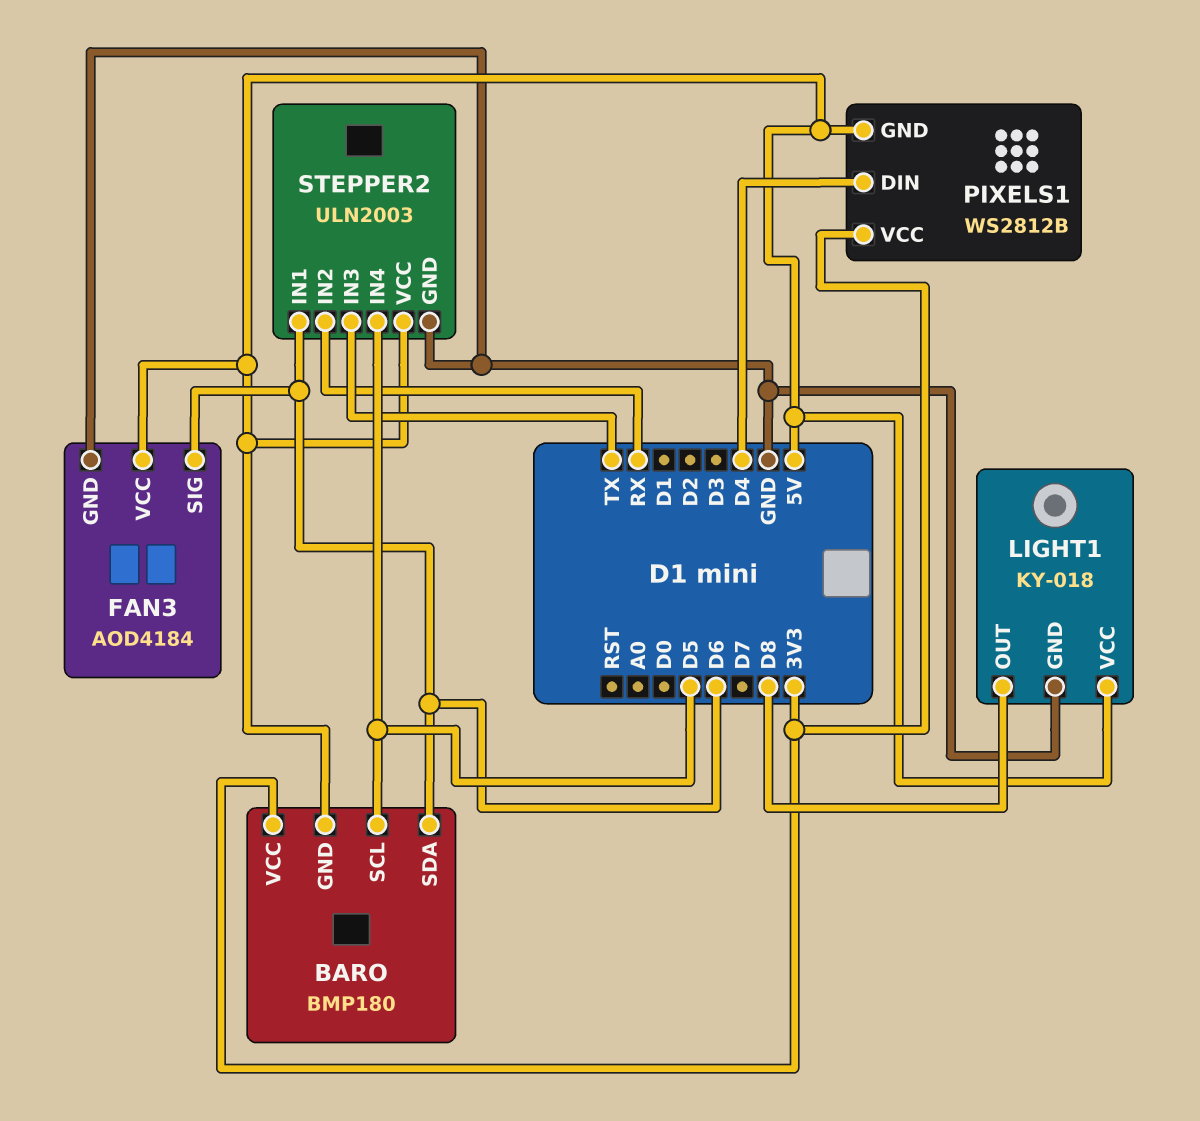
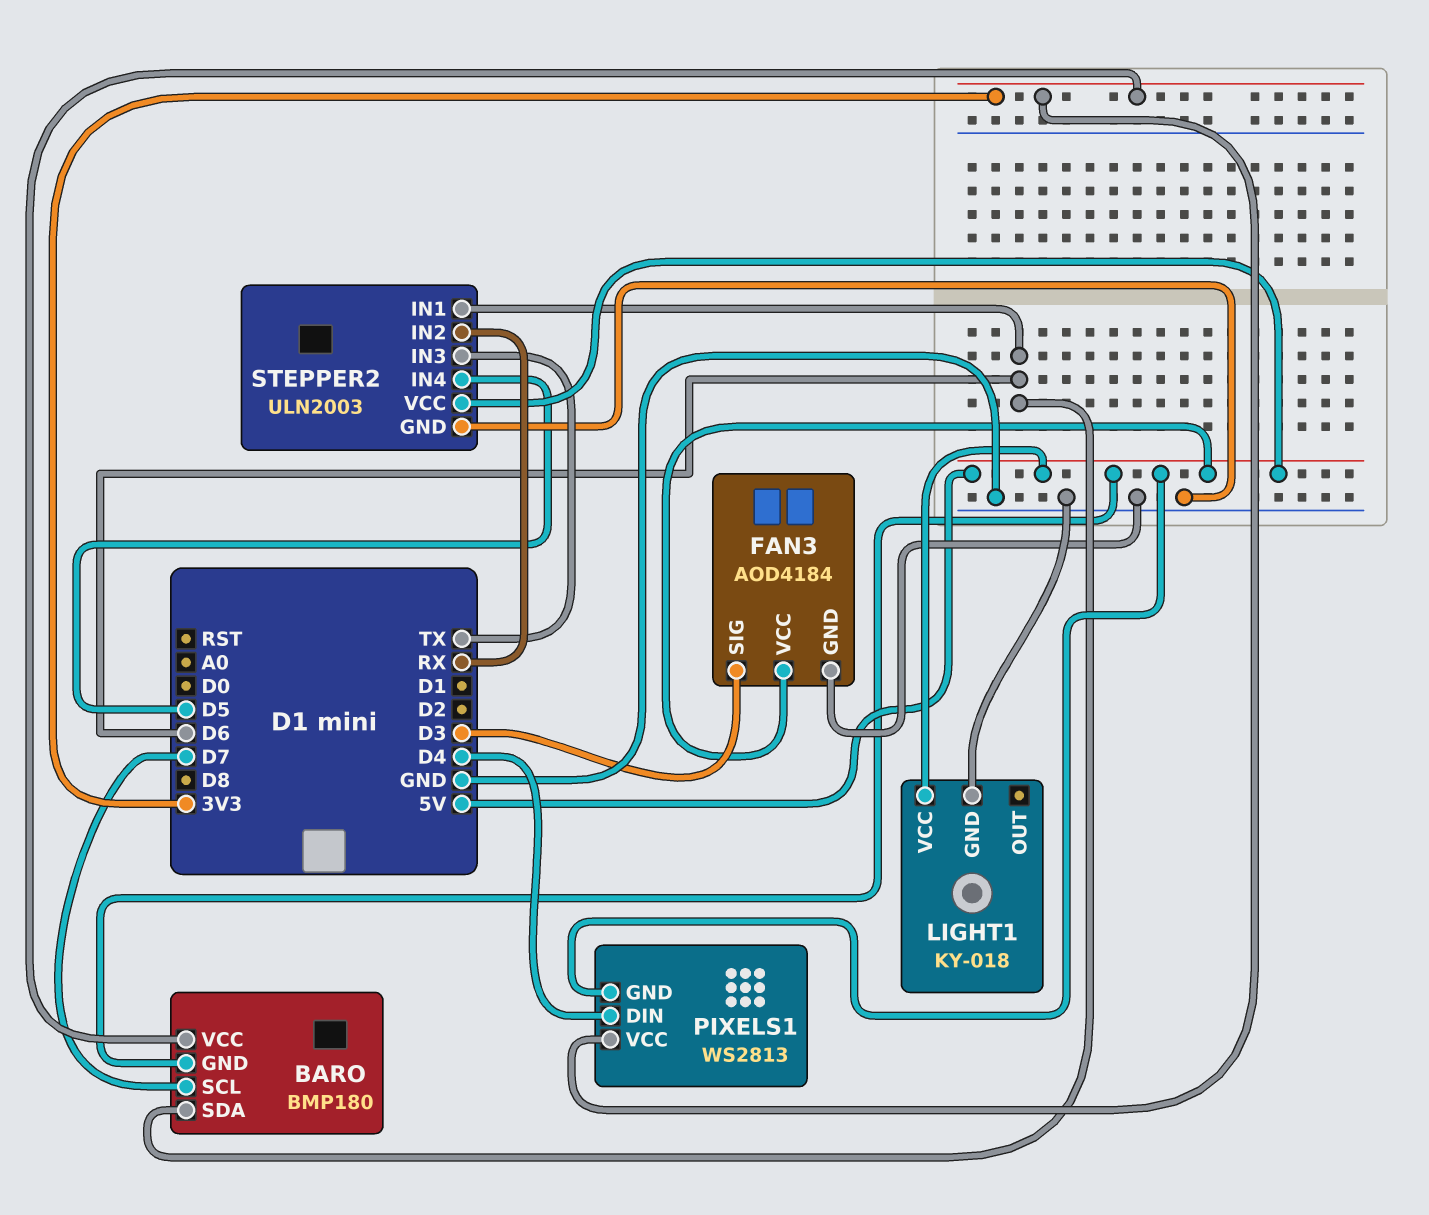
BARO pin SCL: D5 -> D7
FAN3 pin SIG: D6 -> D3
LIGHT1 pin OUT: D8 -> none
PIXELS1: WS2812B -> WS2813

